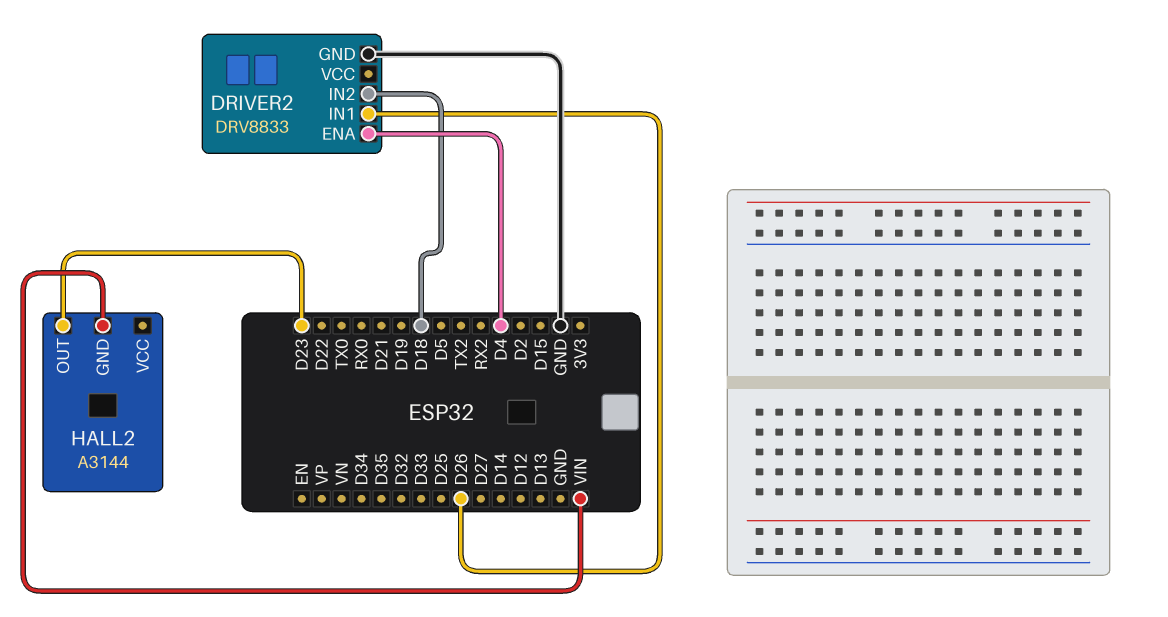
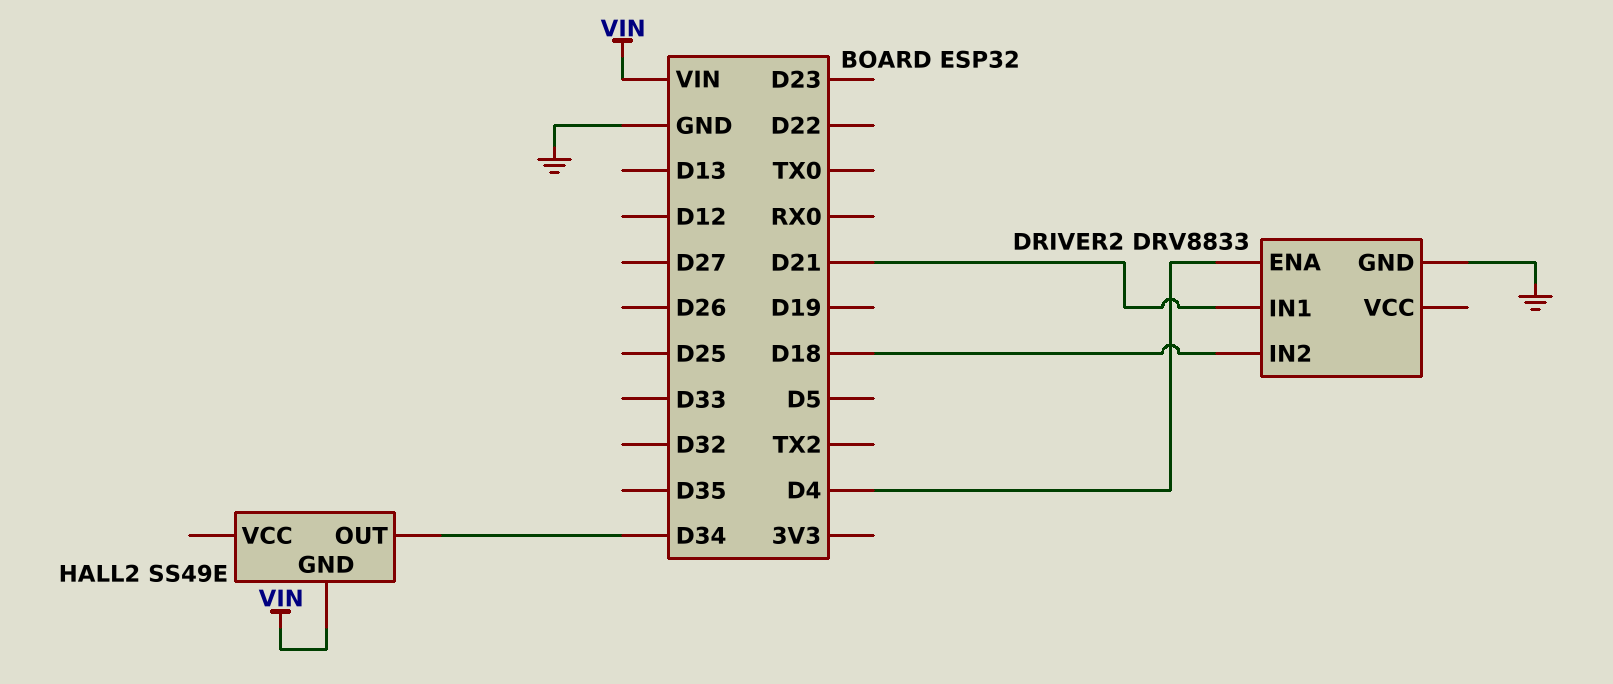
DRIVER2 pin IN1: D26 -> D21
HALL2: A3144 -> SS49E
HALL2 pin OUT: D23 -> D34

